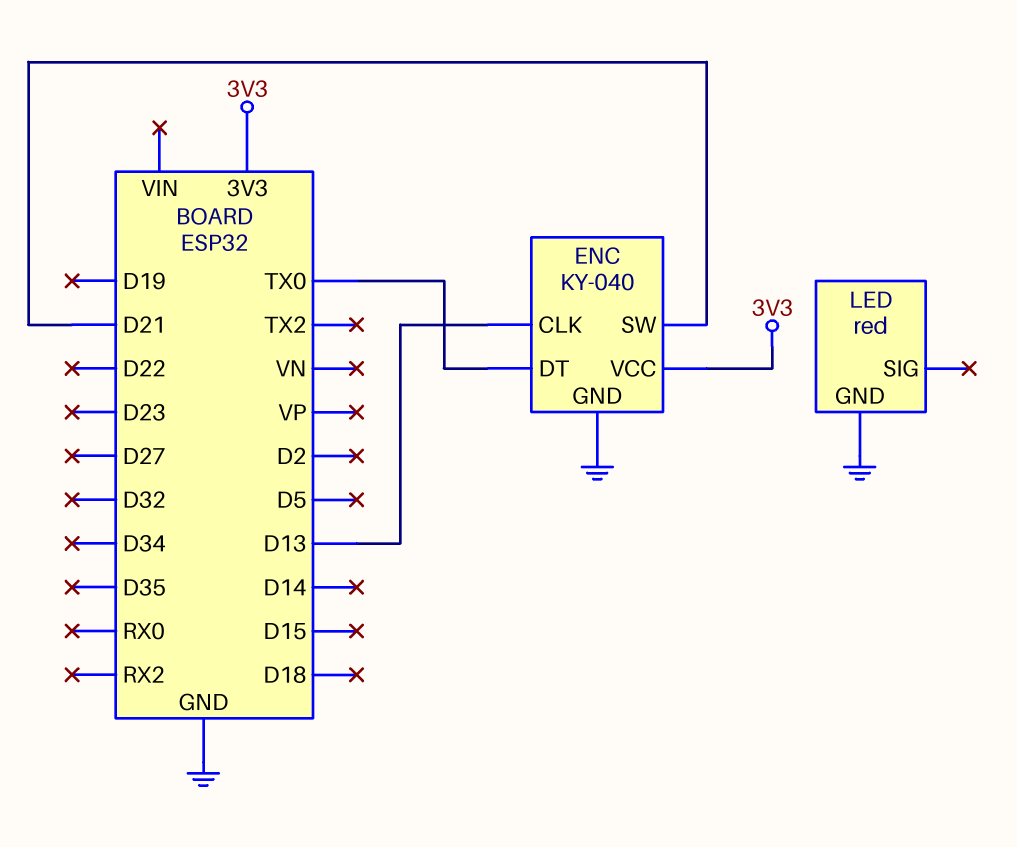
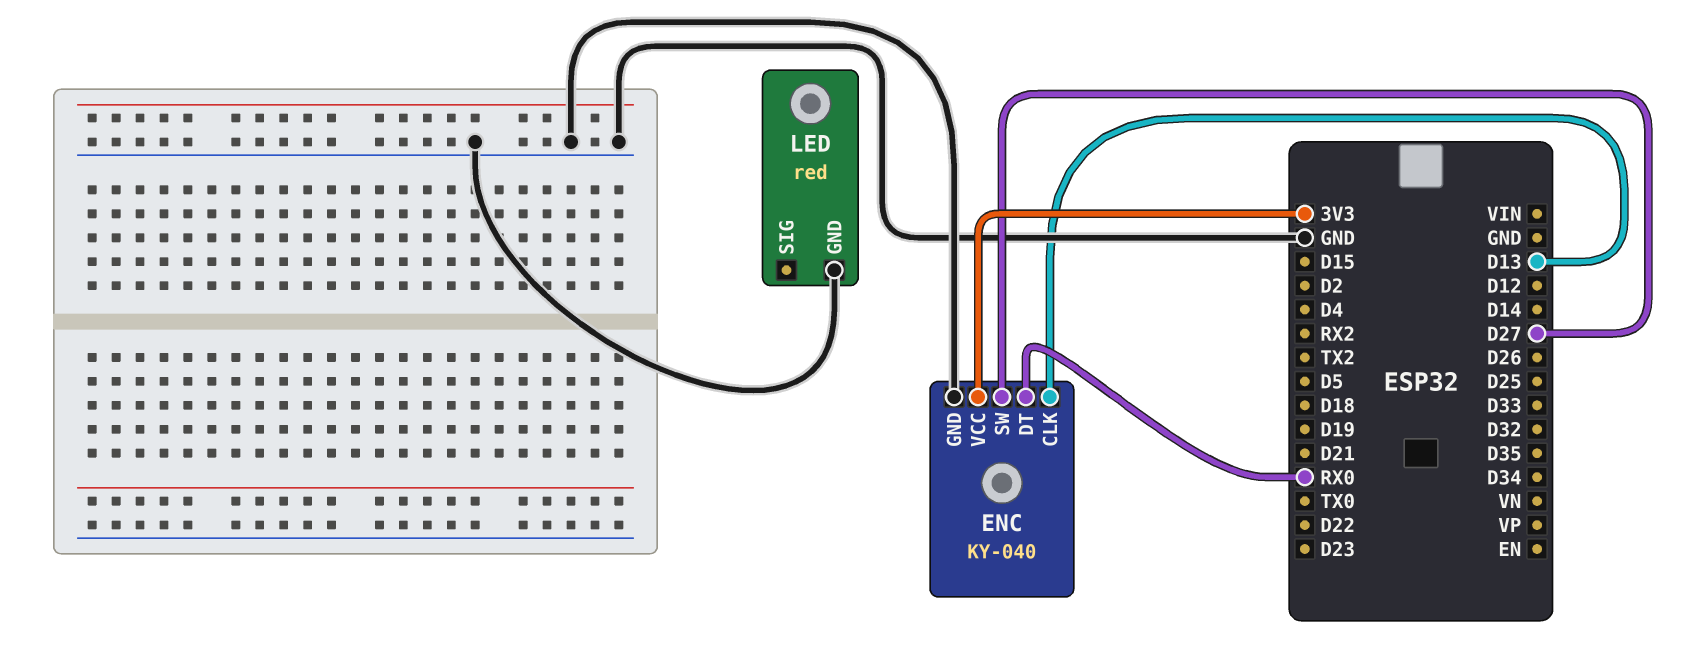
ENC pin DT: TX0 -> RX0
ENC pin SW: D21 -> D27

